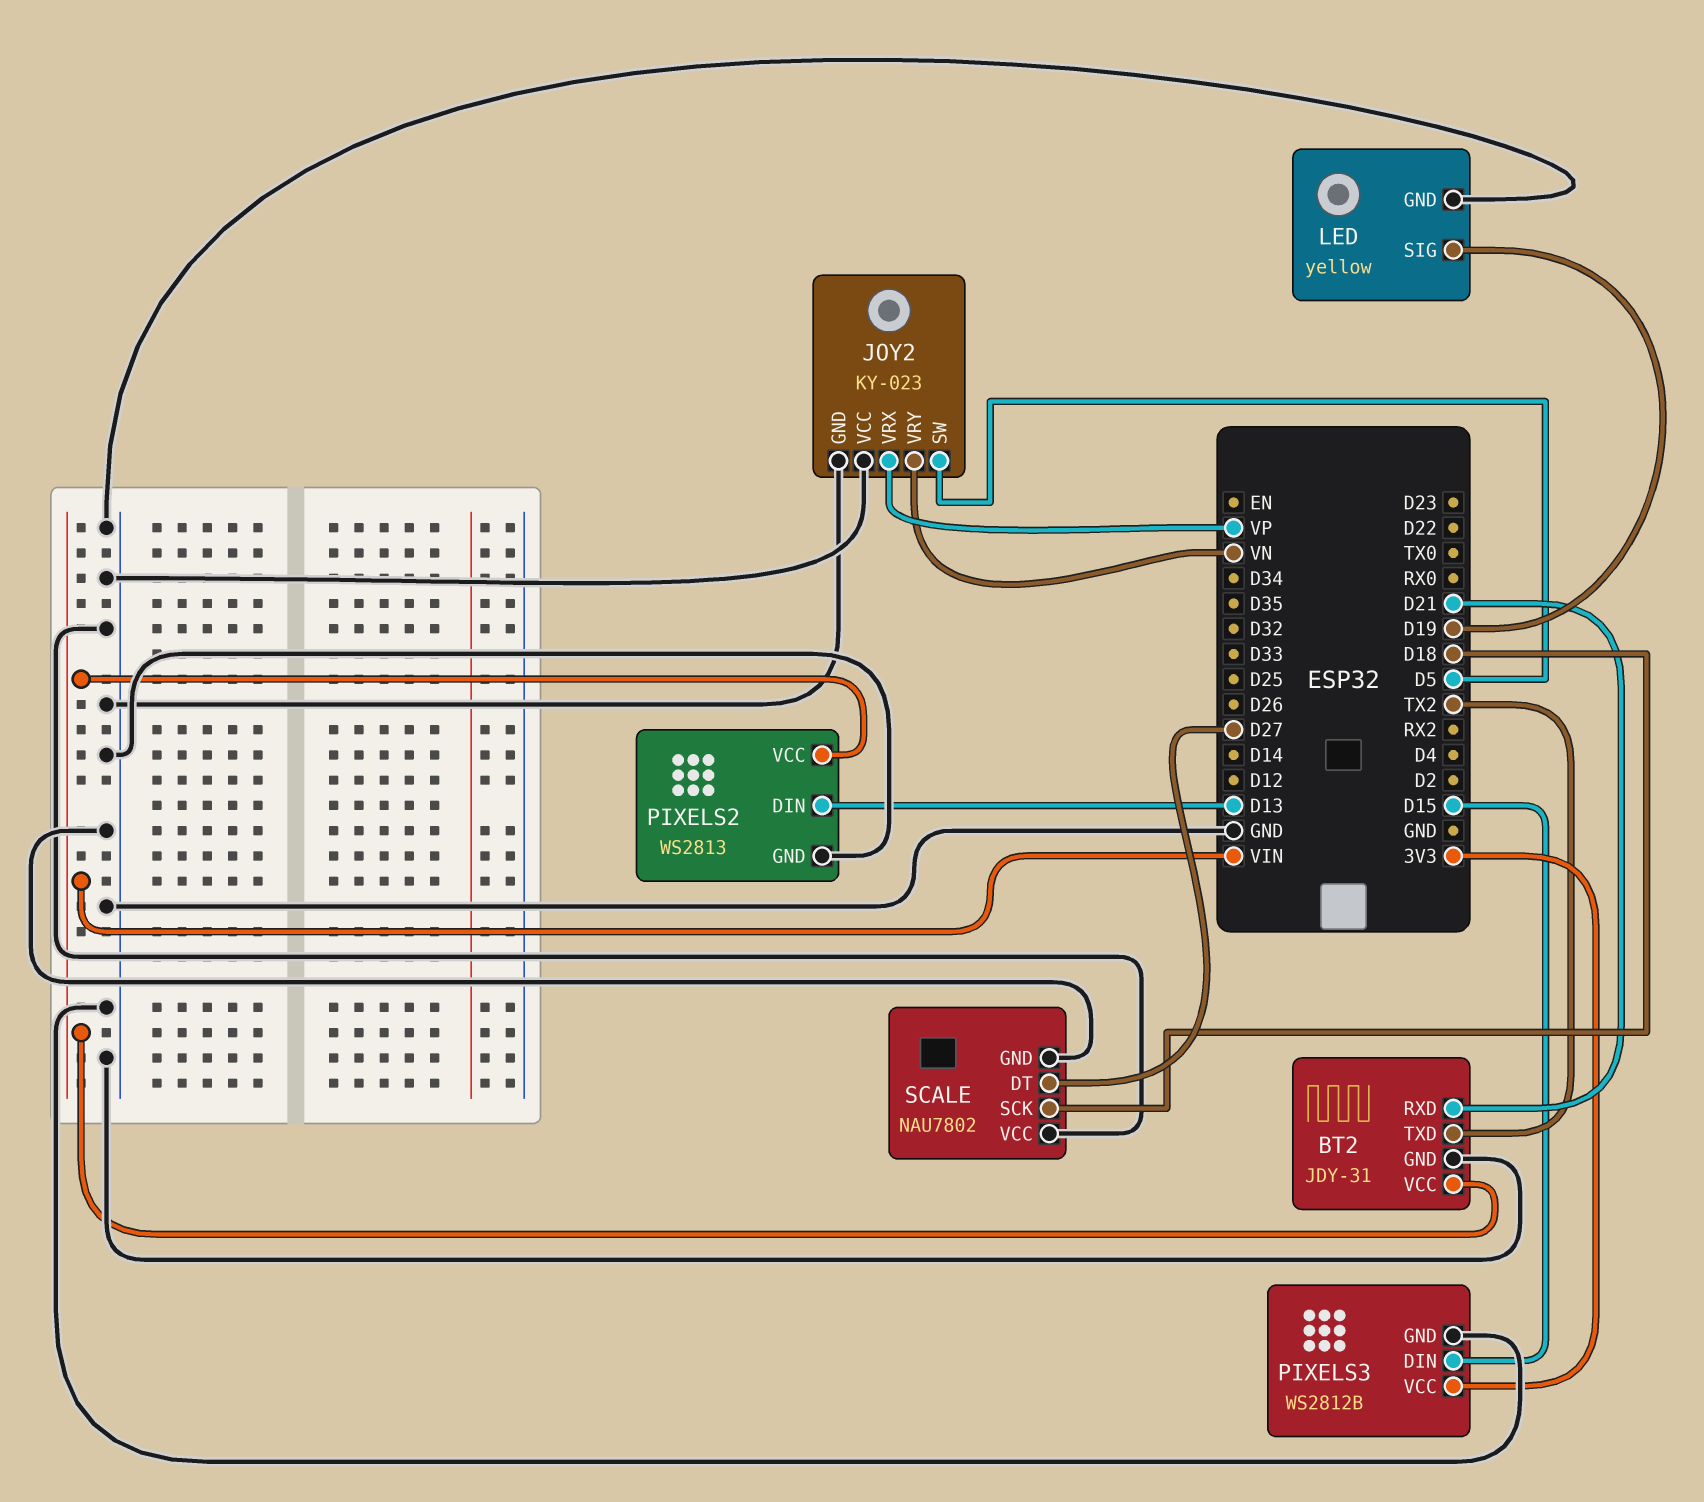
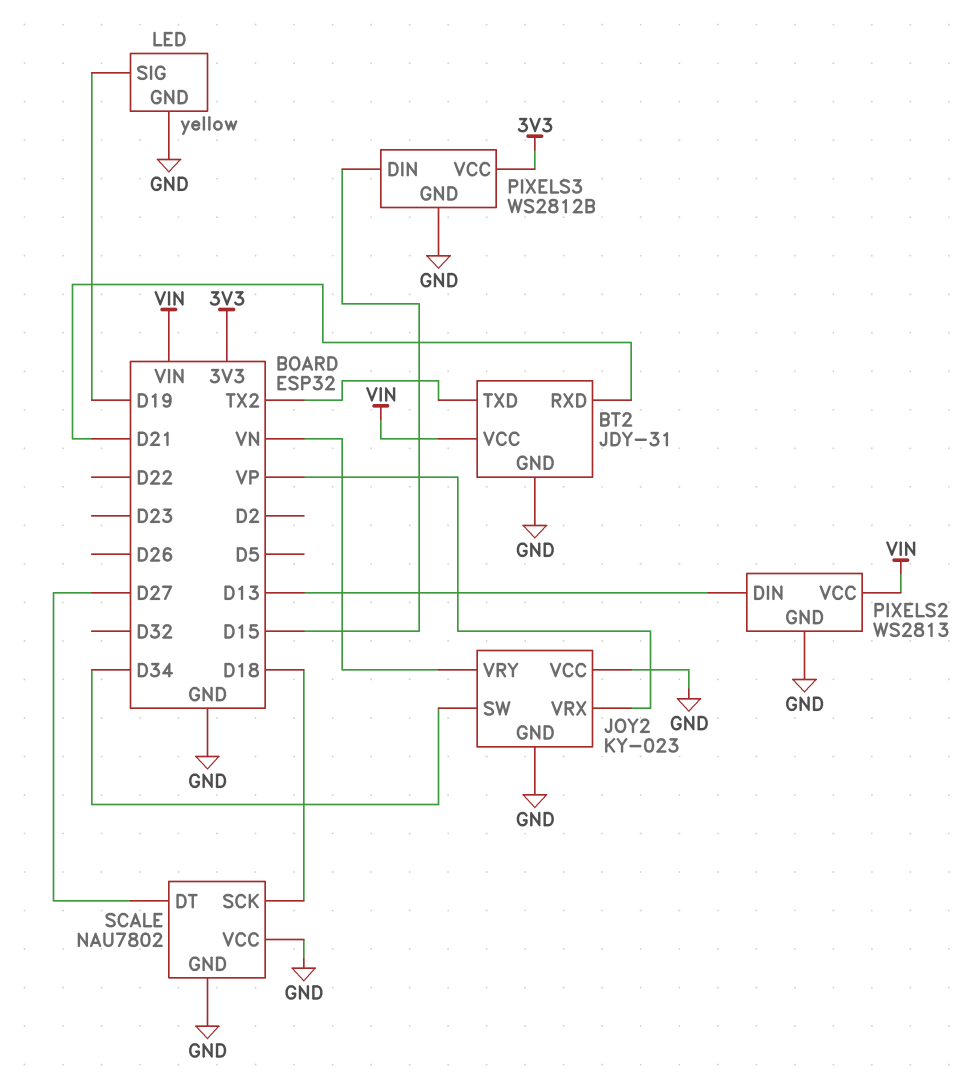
JOY2 pin SW: D5 -> D34

